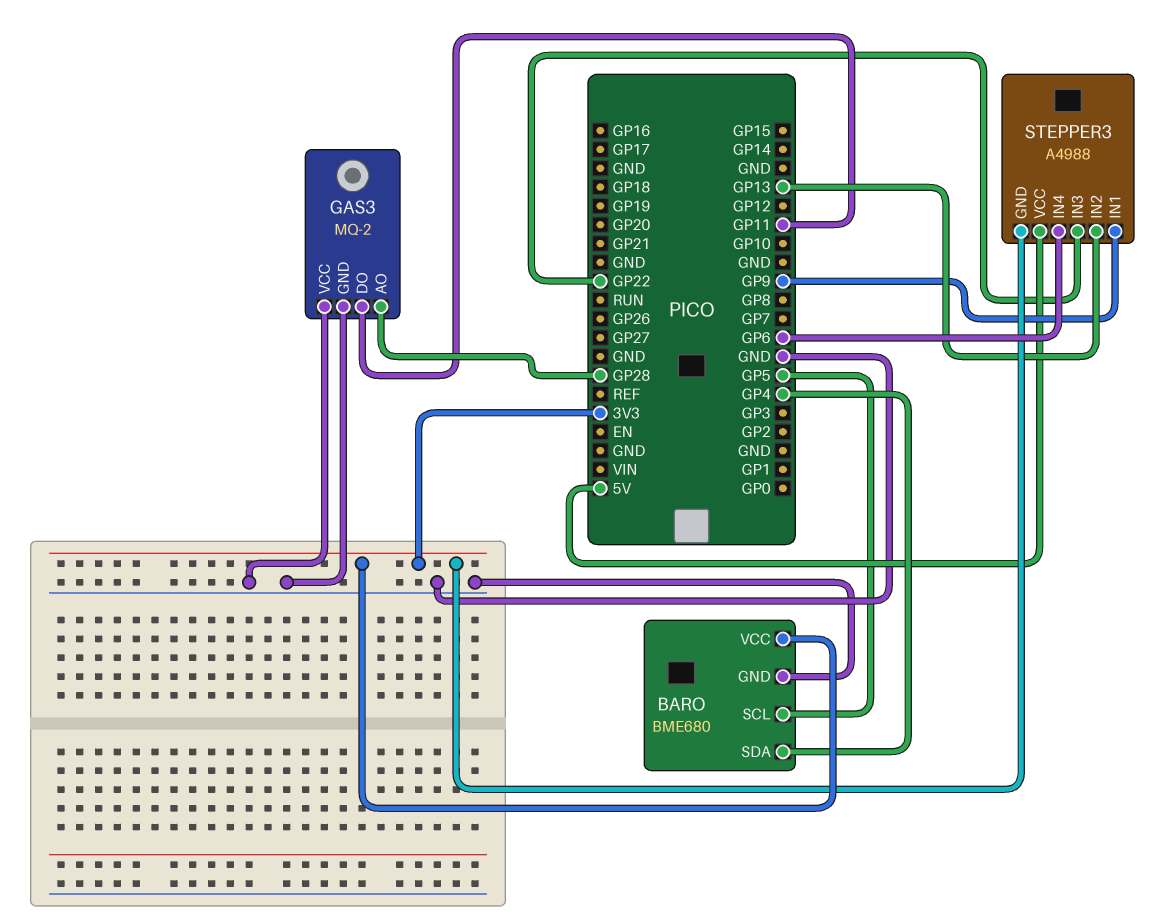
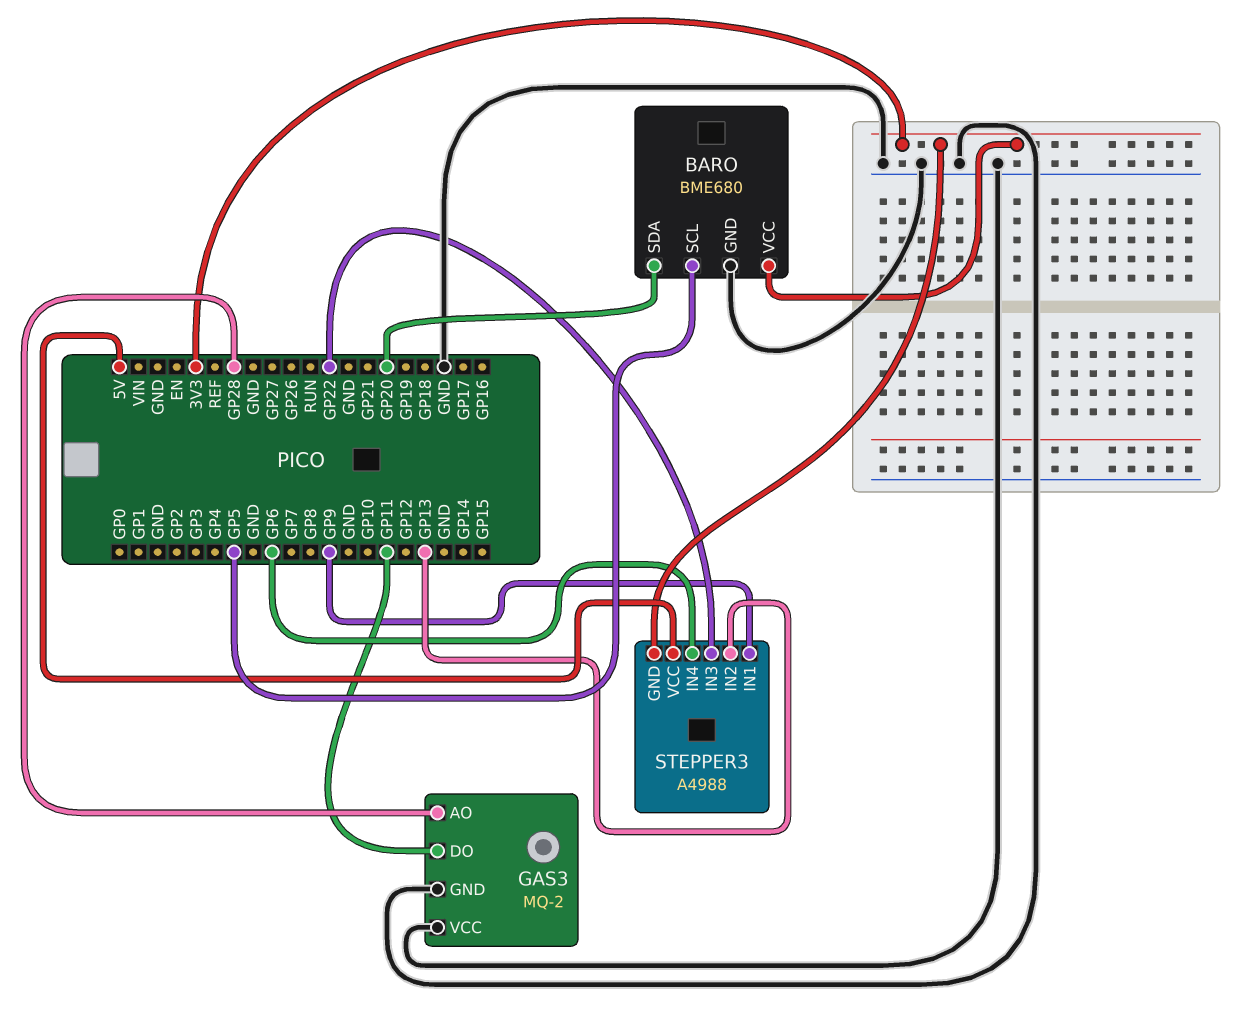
BARO pin SDA: GP4 -> GP20

